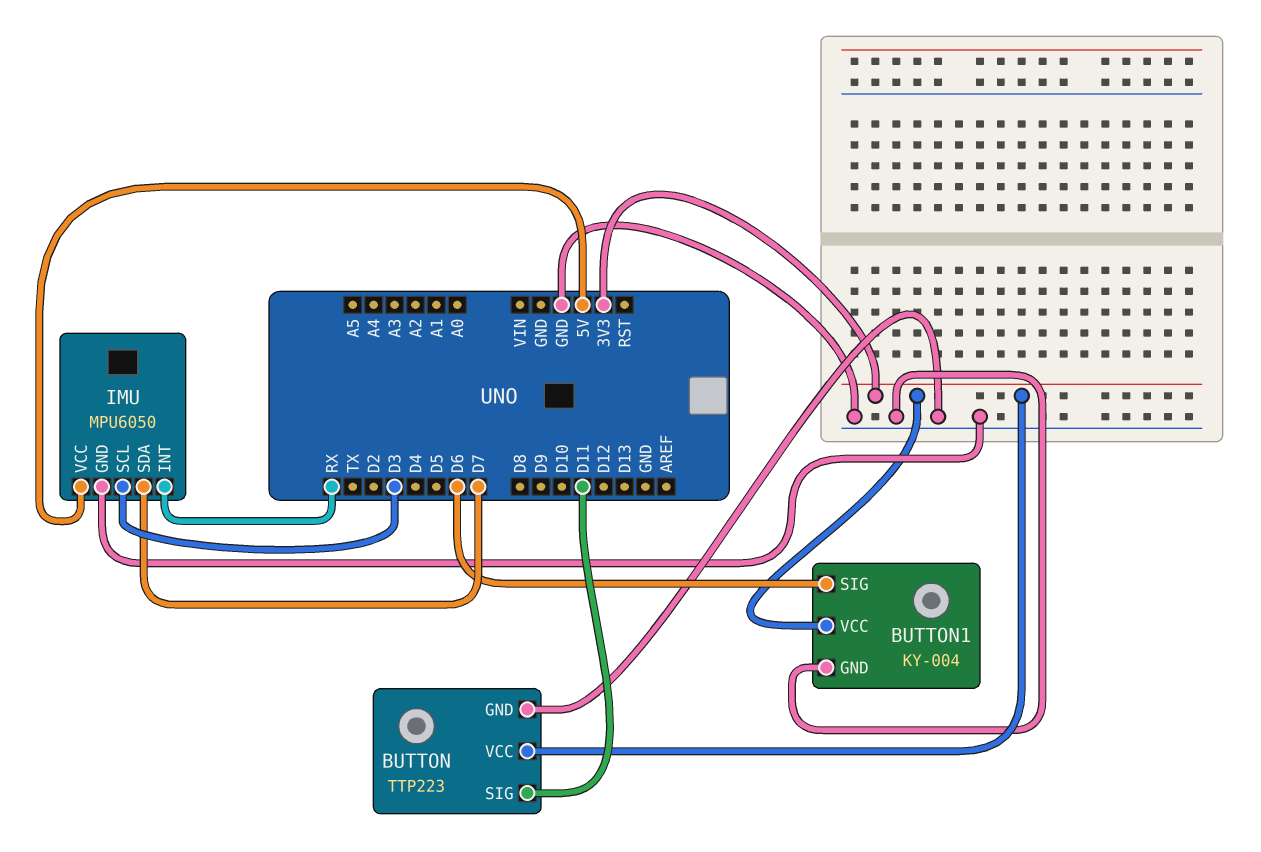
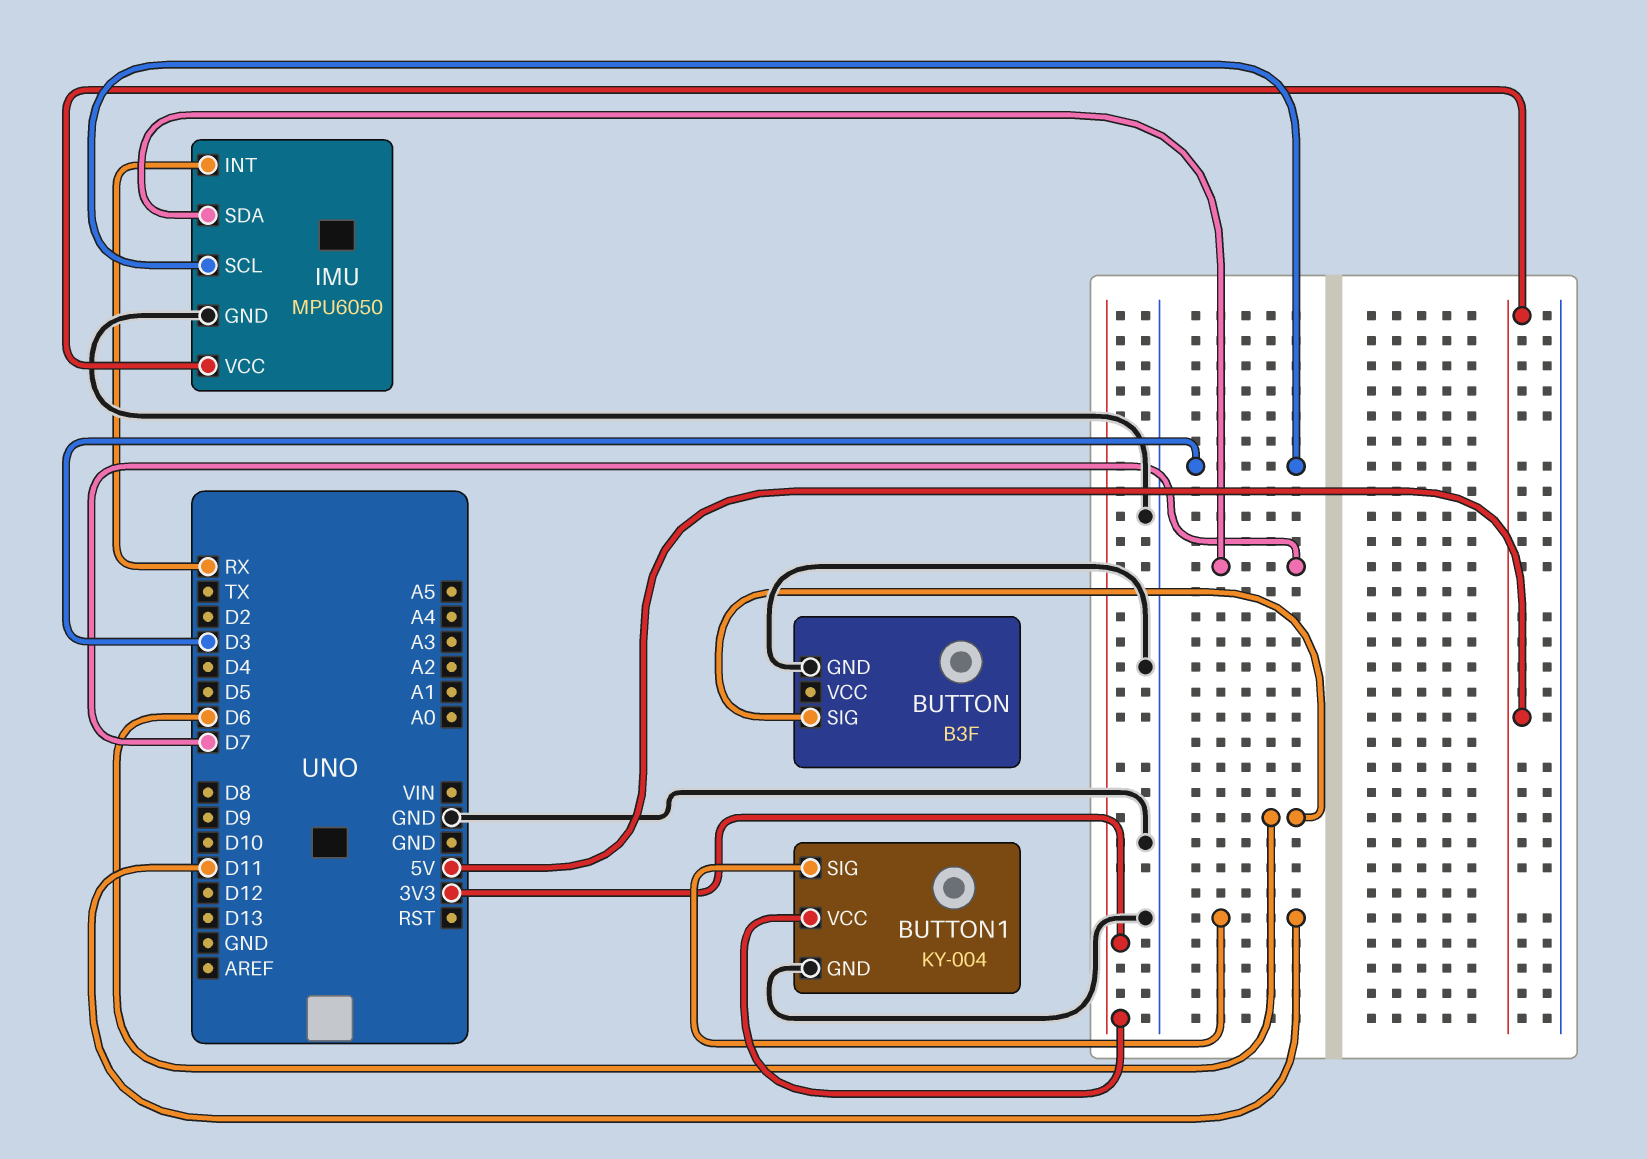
BUTTON: TTP223 -> B3F
BUTTON pin SIG: D11 -> D6
BUTTON pin VCC: 3V3 -> none
BUTTON1 pin SIG: D6 -> D11

